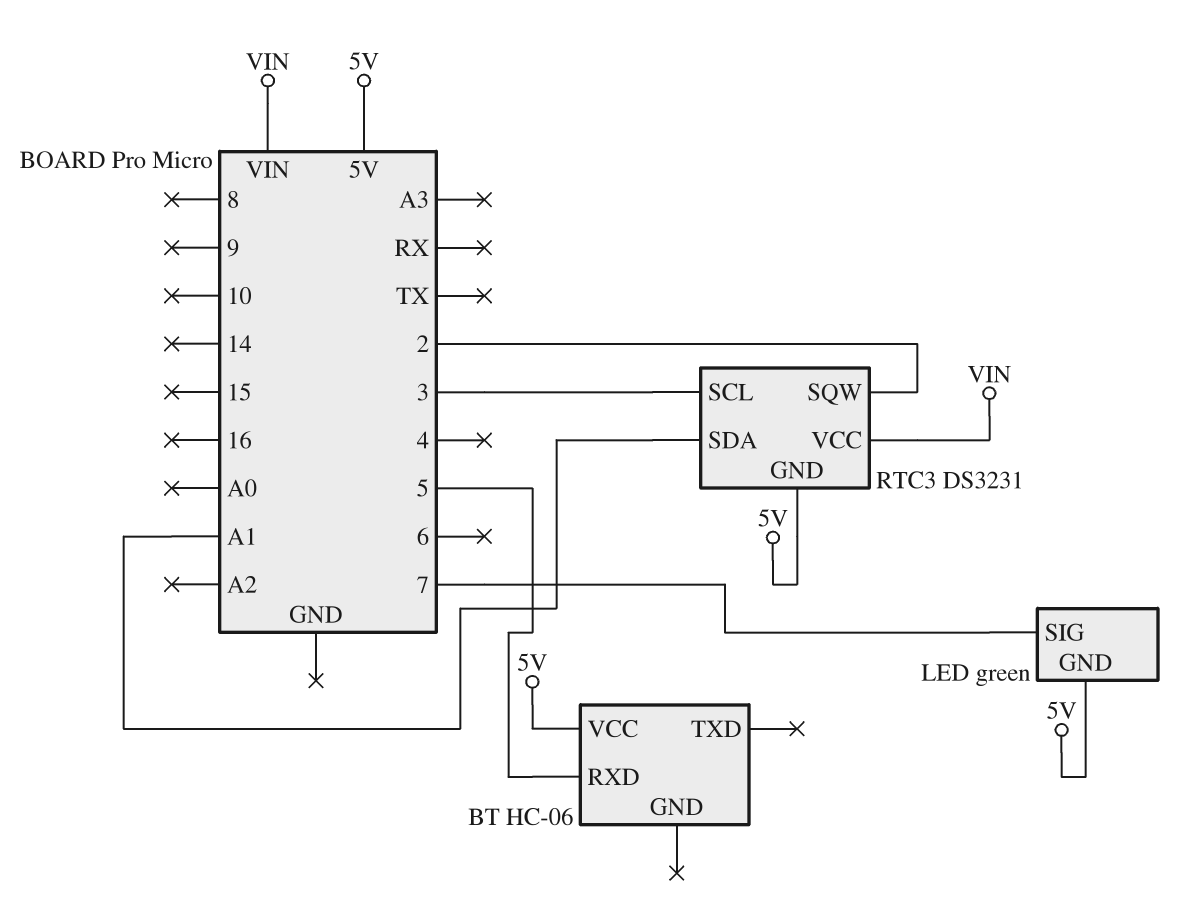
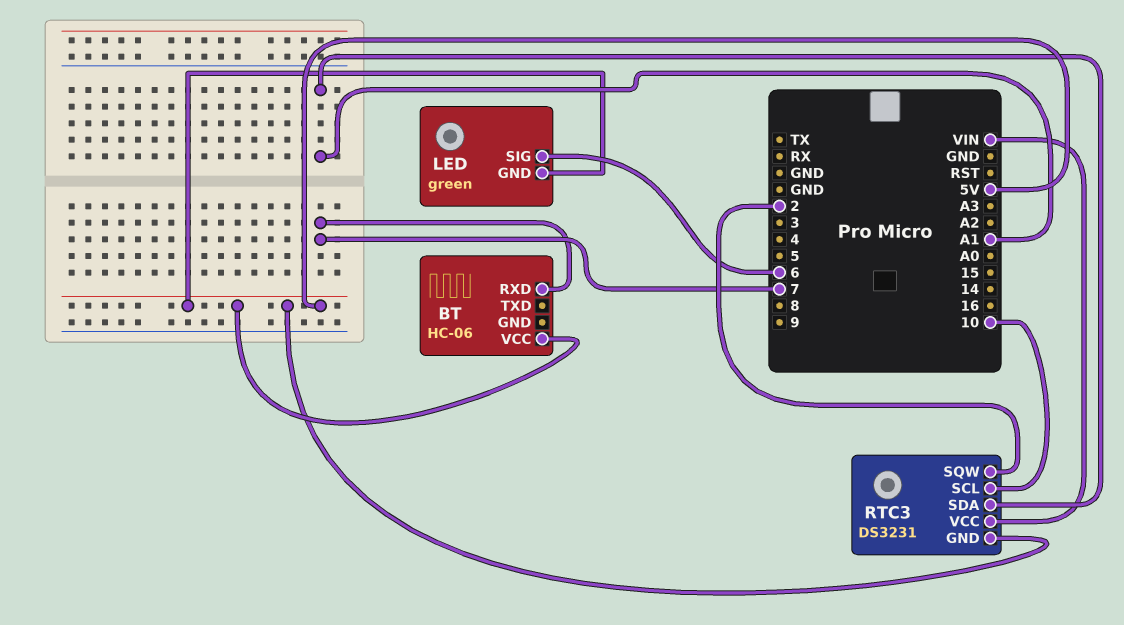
BT pin RXD: 5 -> 7
LED pin SIG: 7 -> 6
RTC3 pin SCL: 3 -> 10

